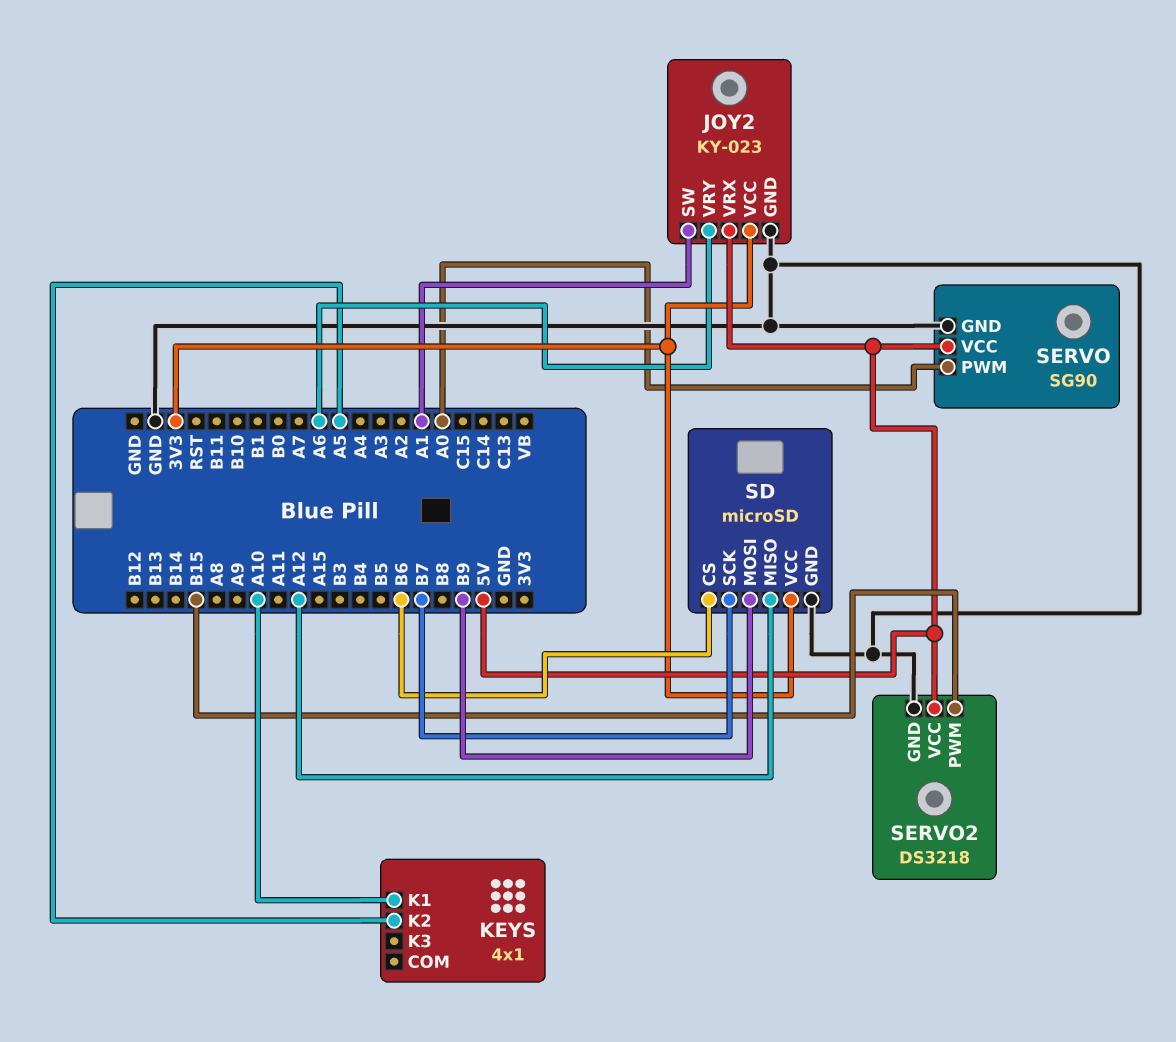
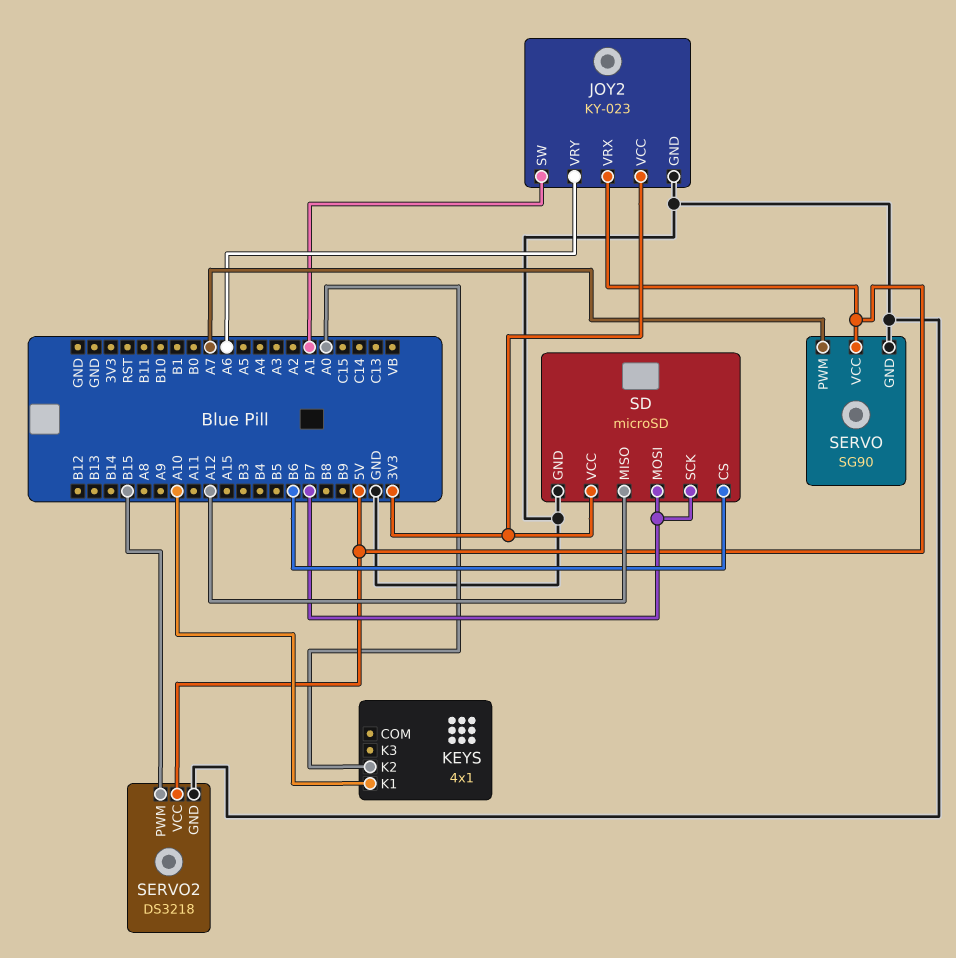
KEYS pin K2: A5 -> A0
SD pin MOSI: B9 -> B7
SERVO pin PWM: A0 -> A7

